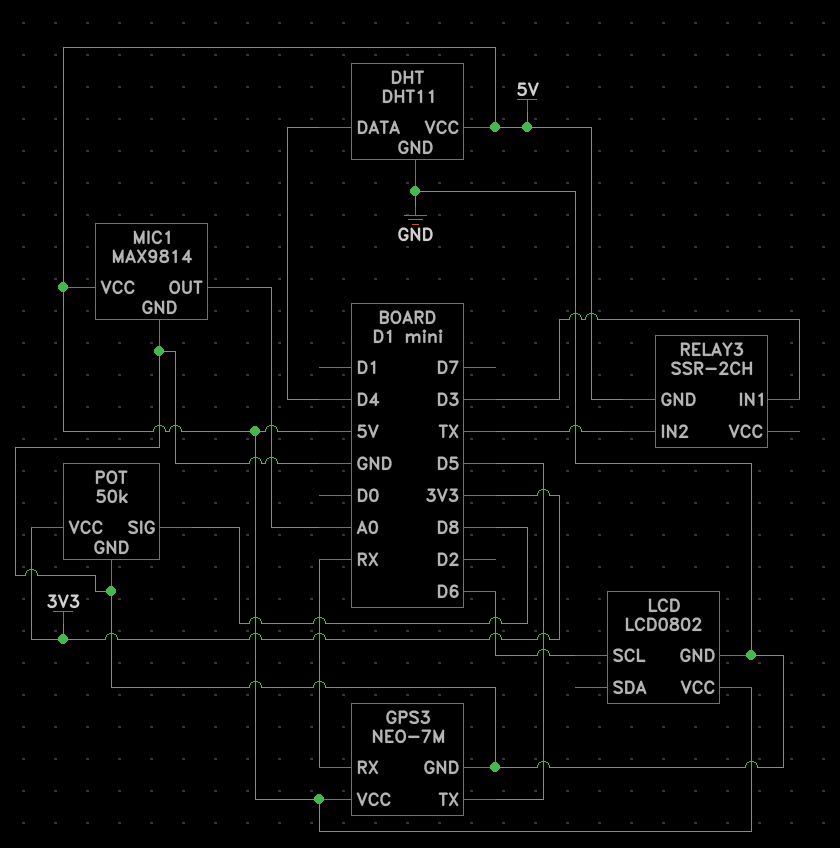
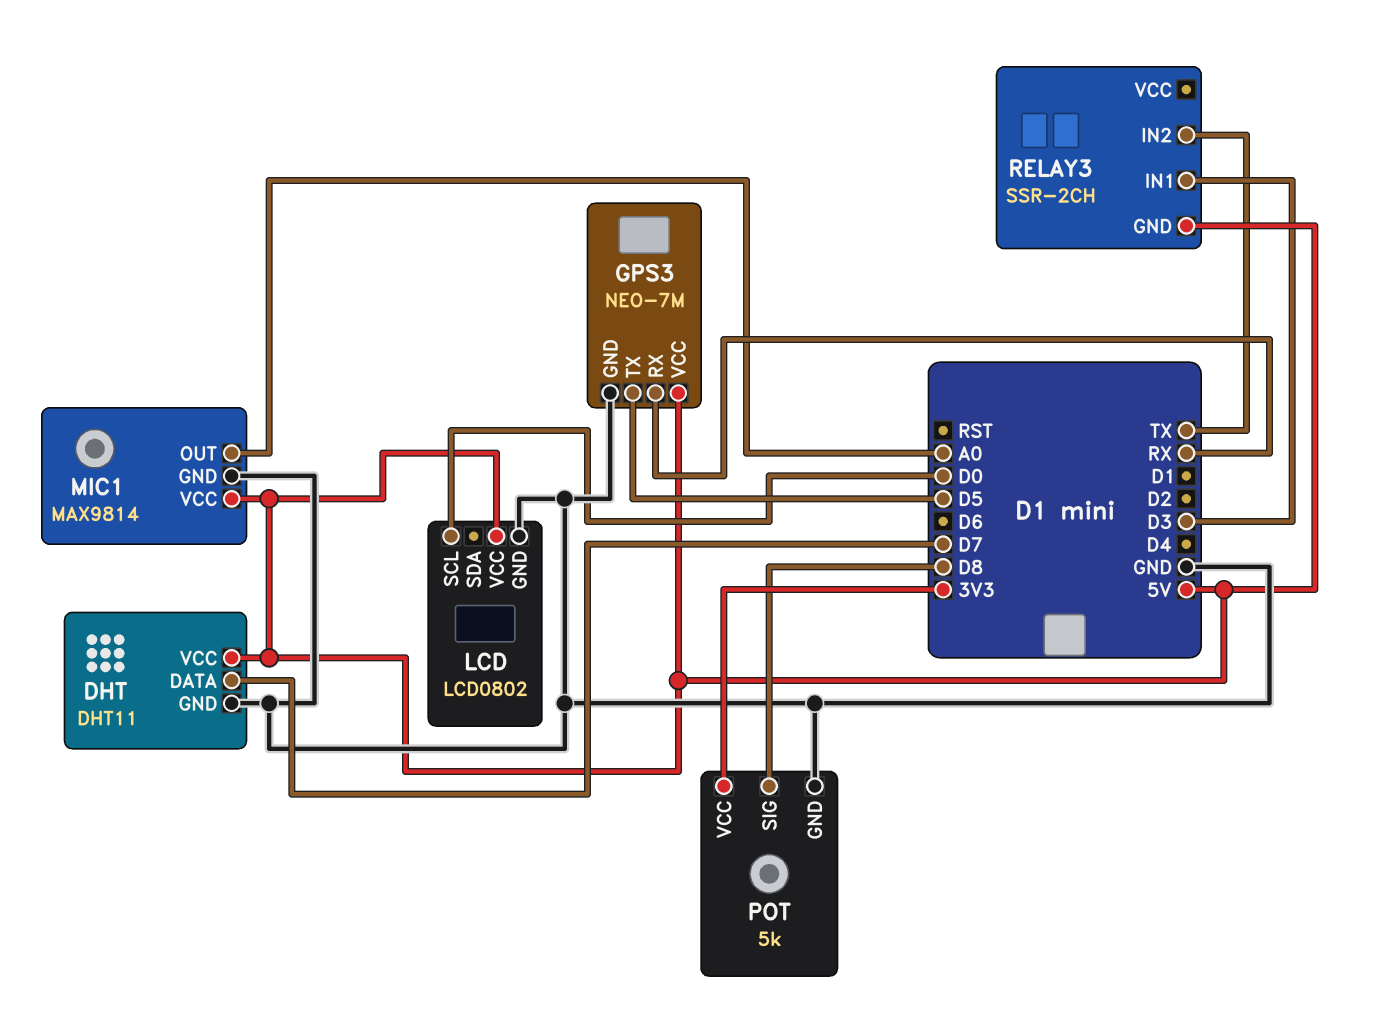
DHT pin DATA: D4 -> D7
LCD pin SCL: D6 -> D0
POT: 50k -> 5k

